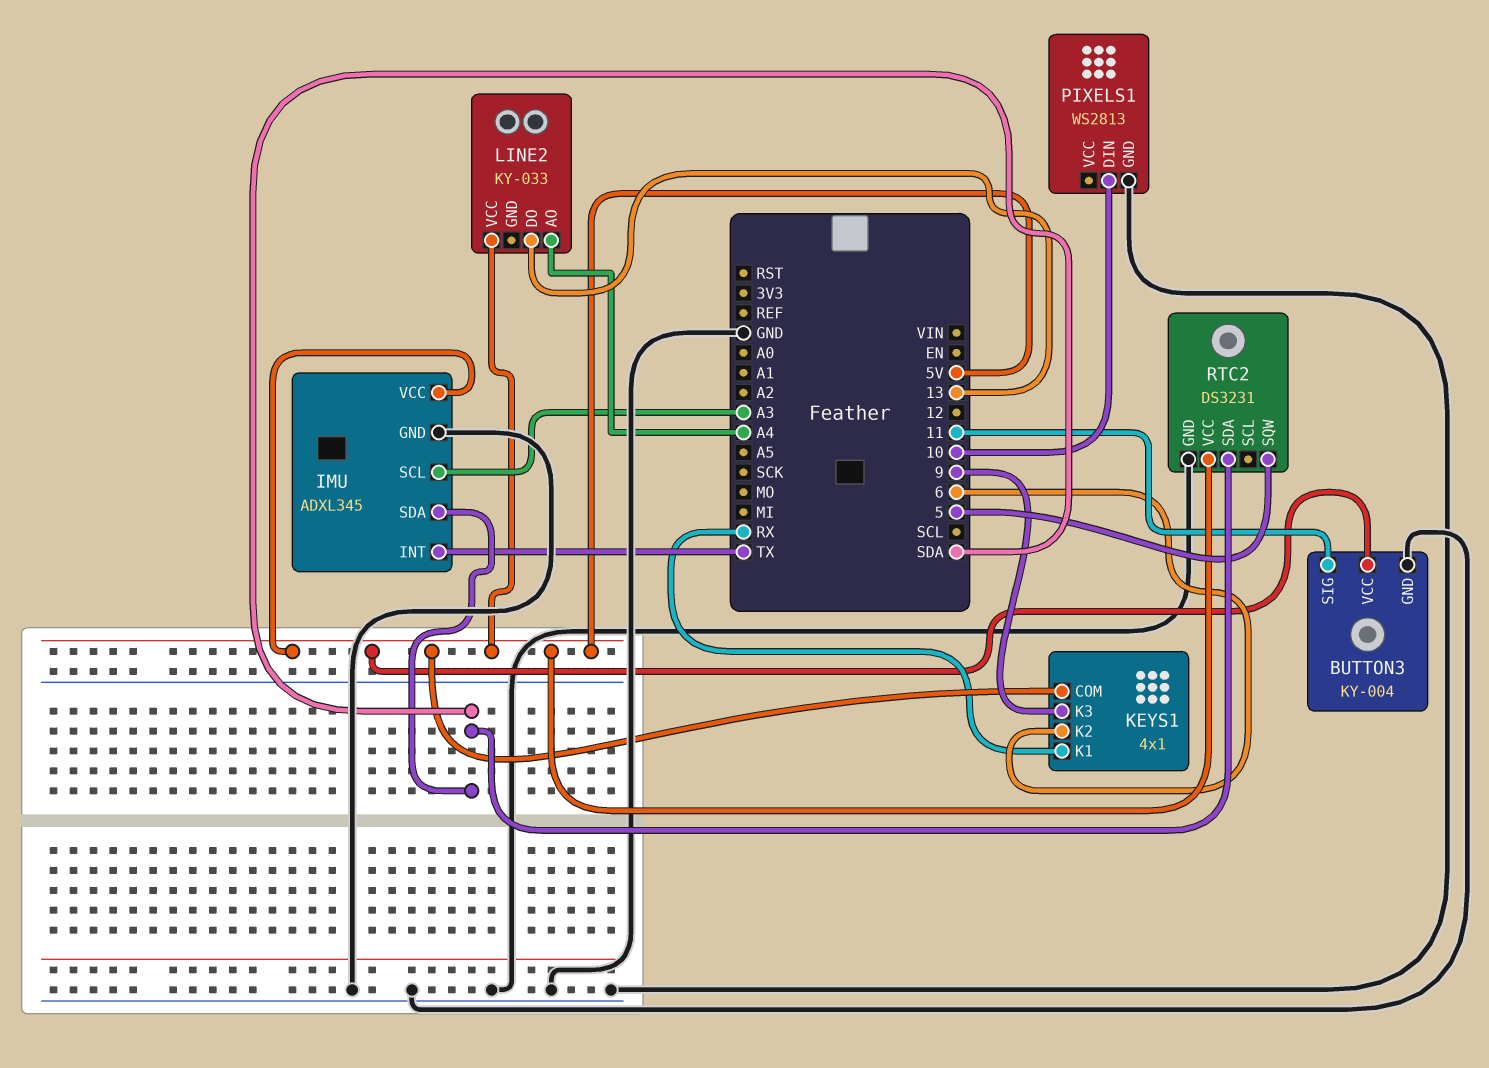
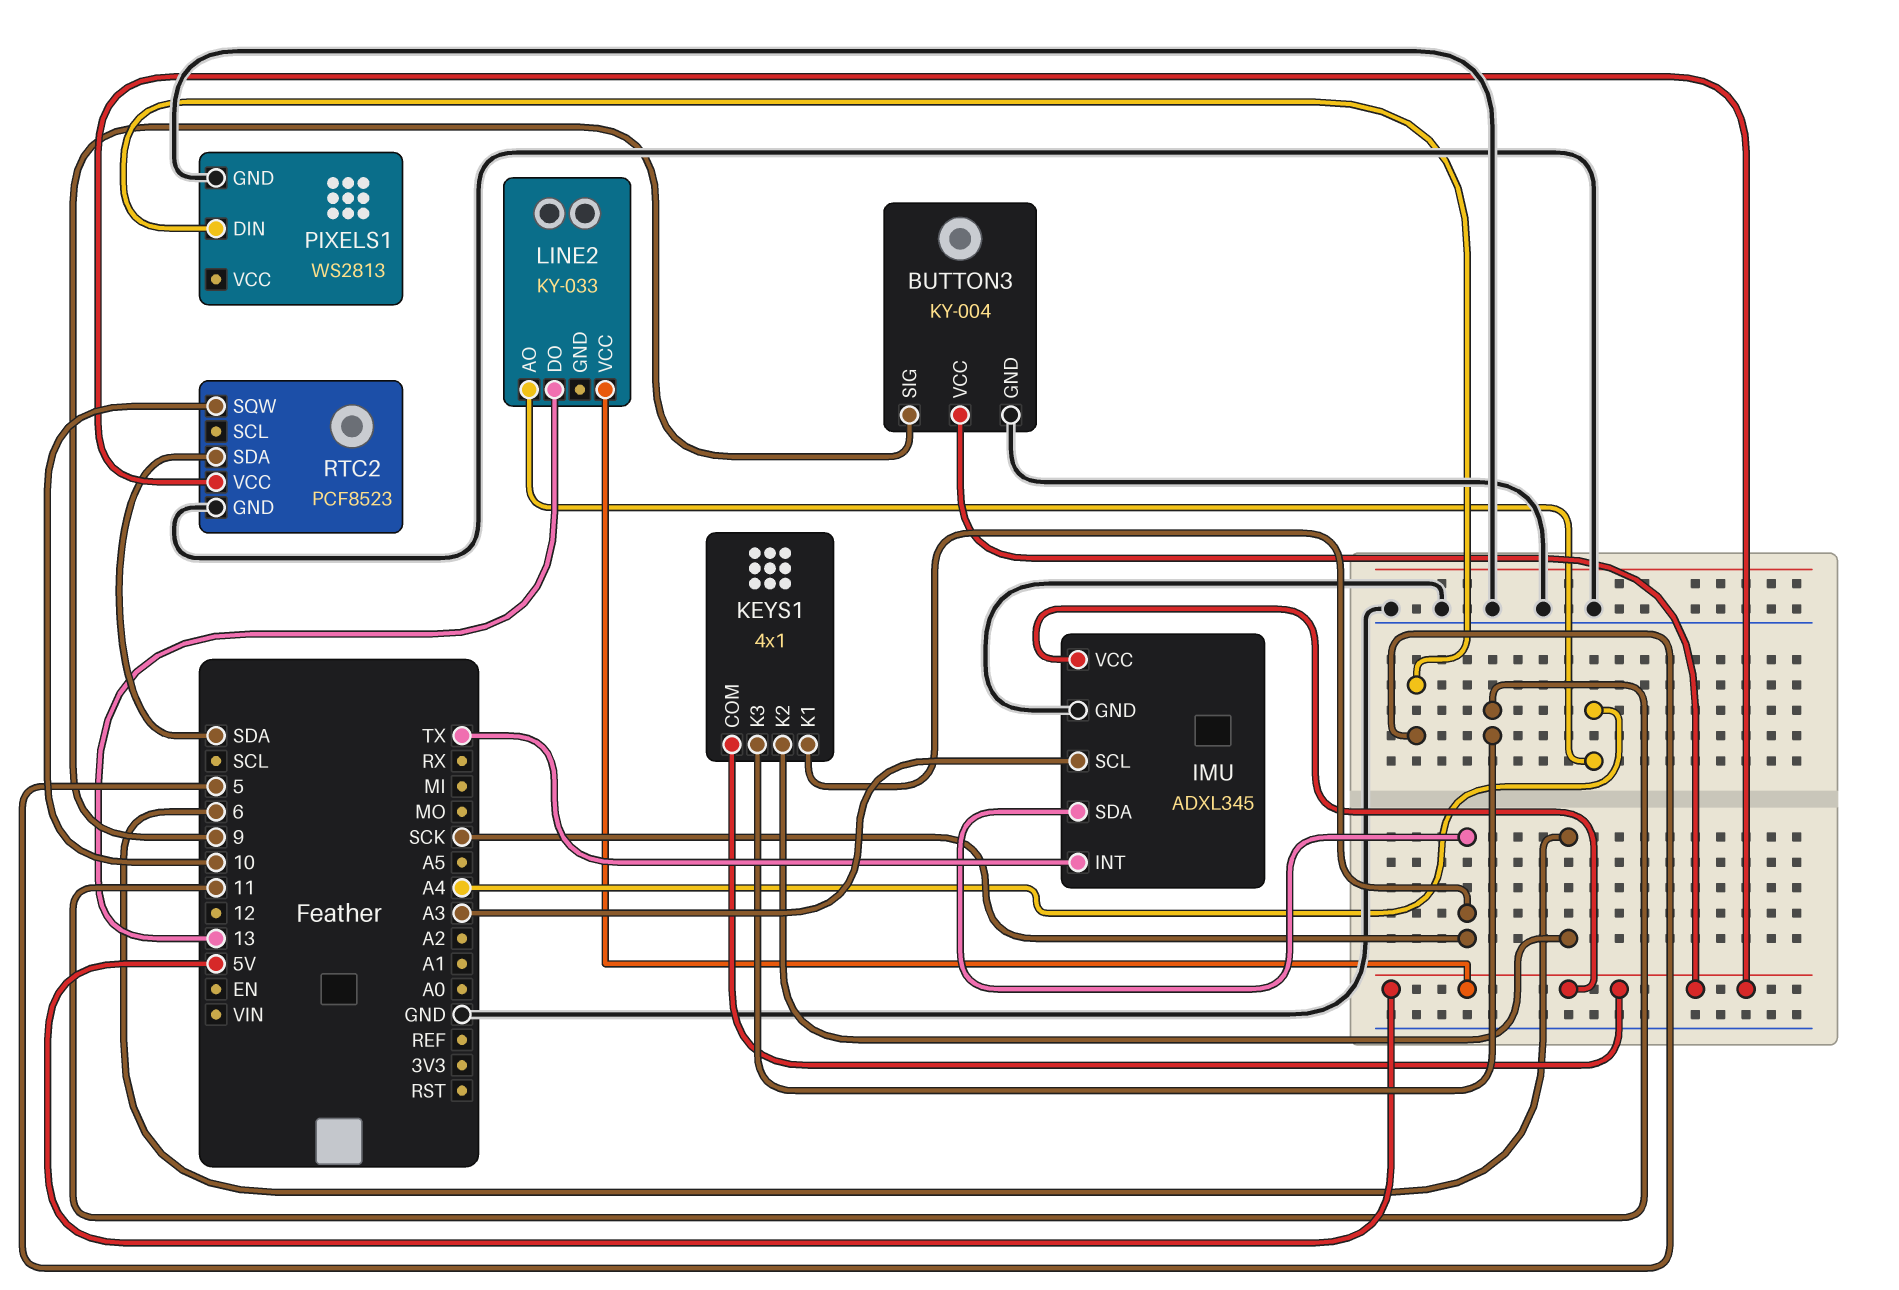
BUTTON3 pin SIG: 11 -> 9
IMU pin SDA: SDA -> SCK
KEYS1 pin K1: RX -> SCK
KEYS1 pin K3: 9 -> 11
PIXELS1 pin DIN: 10 -> 5
RTC2: DS3231 -> PCF8523
RTC2 pin SQW: 5 -> 10

